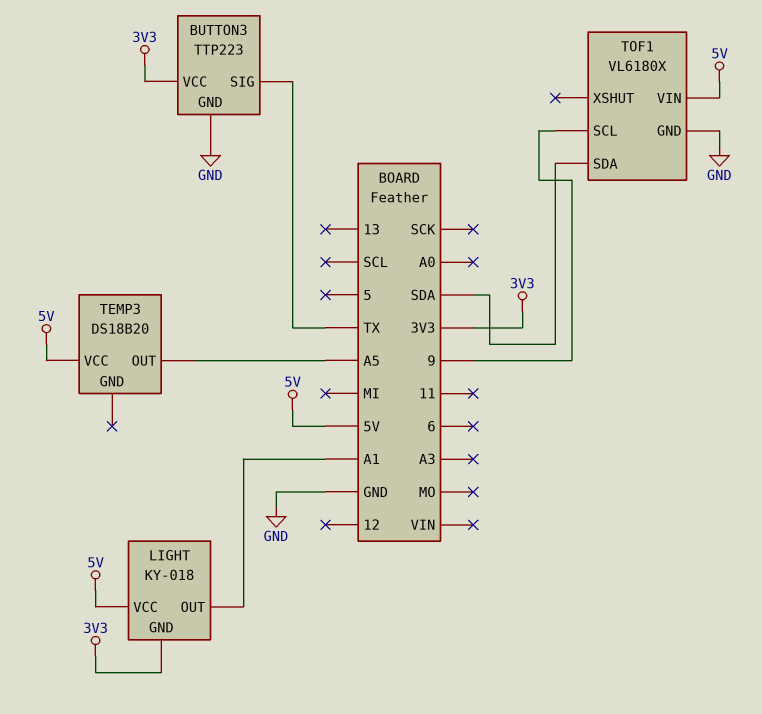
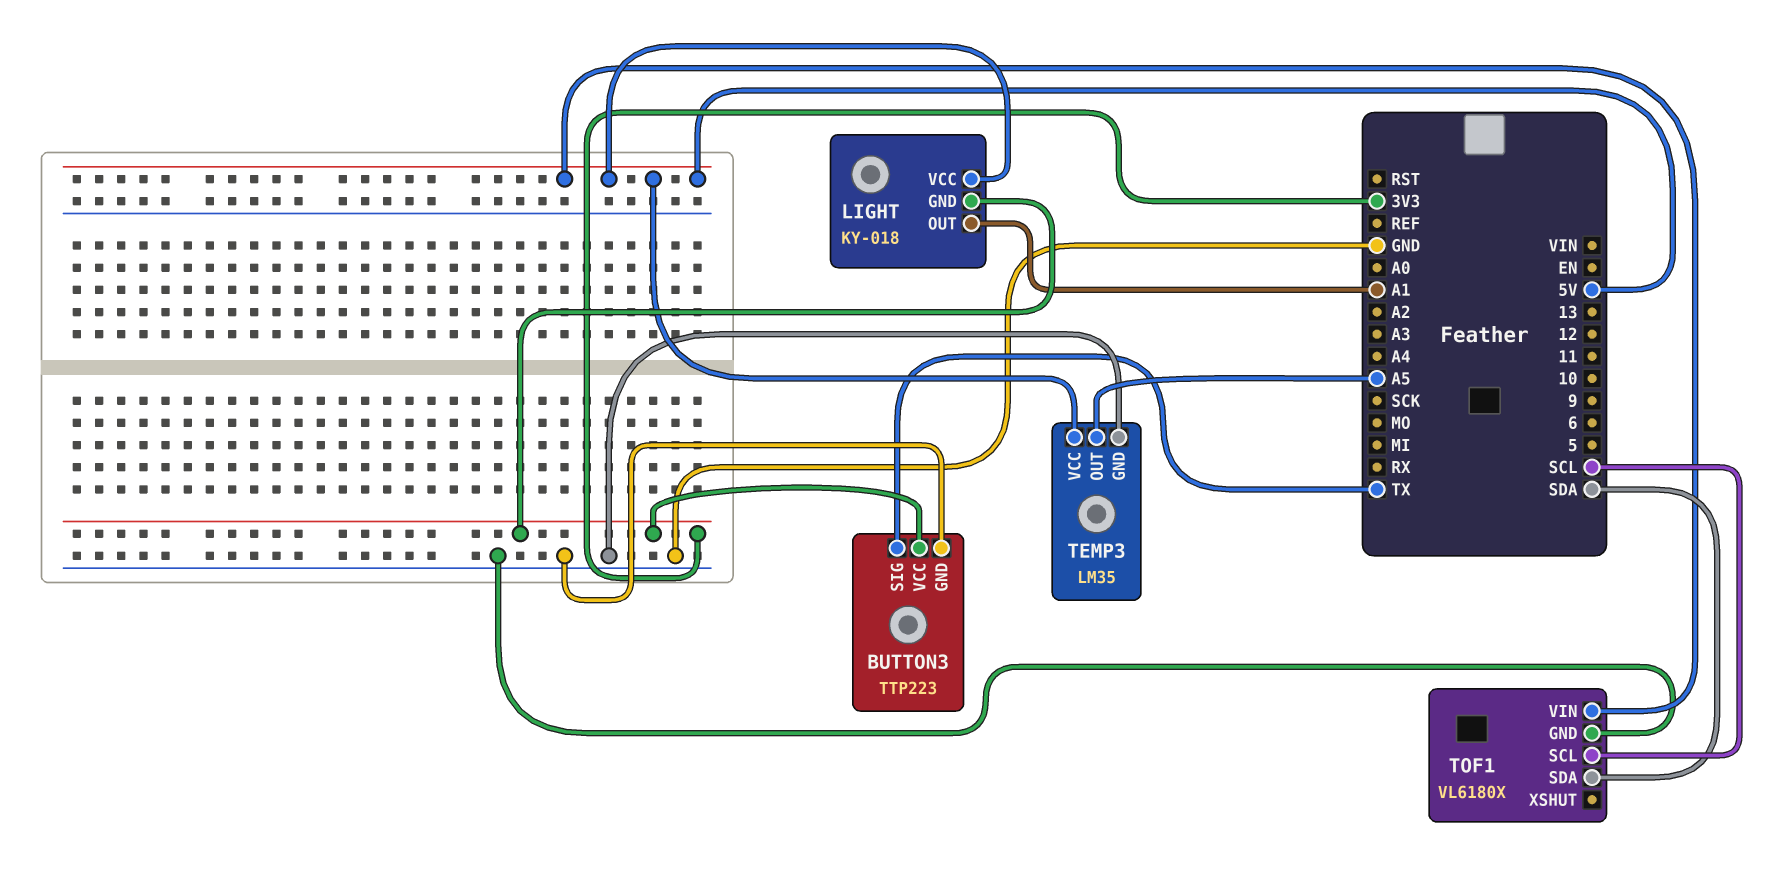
TEMP3: DS18B20 -> LM35
TEMP3 pin GND: none -> GND
TOF1 pin SCL: 9 -> SCL

